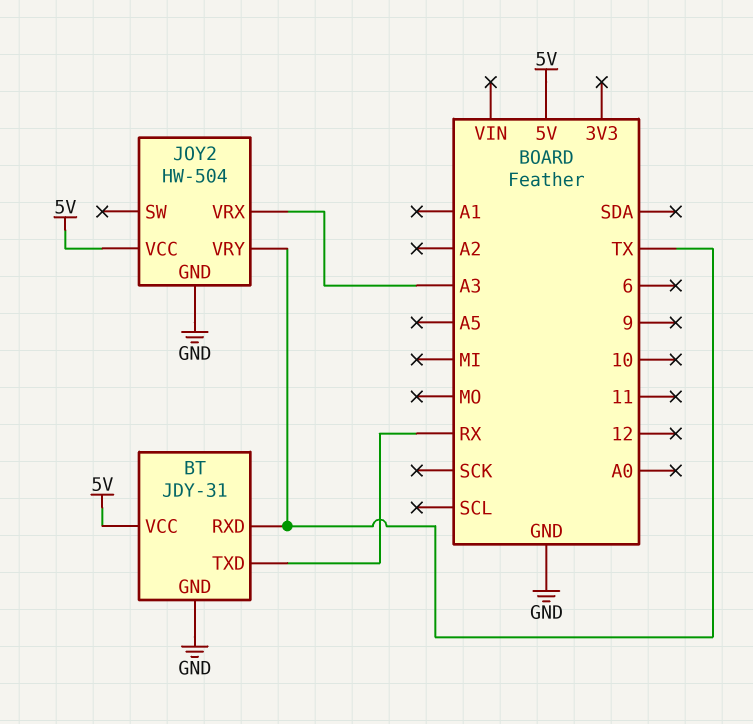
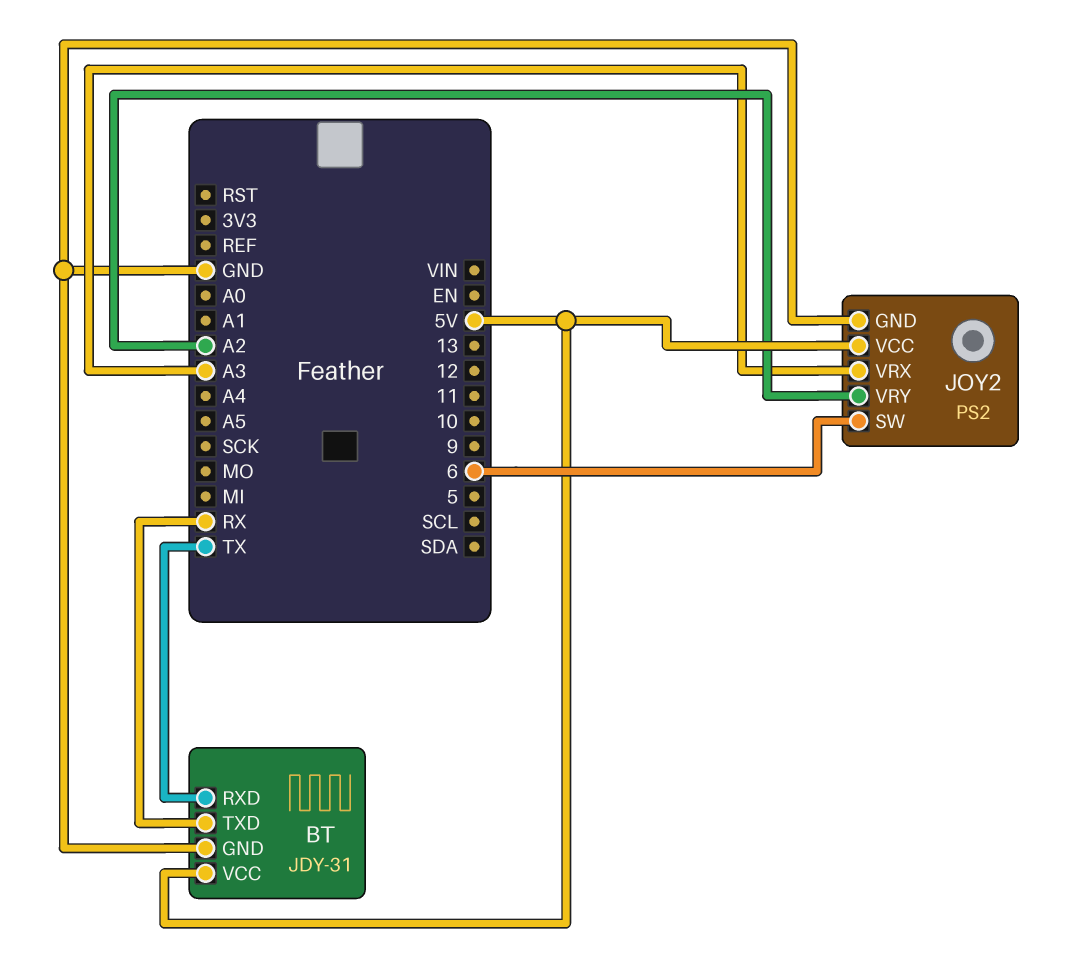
JOY2: HW-504 -> PS2
JOY2 pin SW: none -> 6
JOY2 pin VRY: TX -> A2

